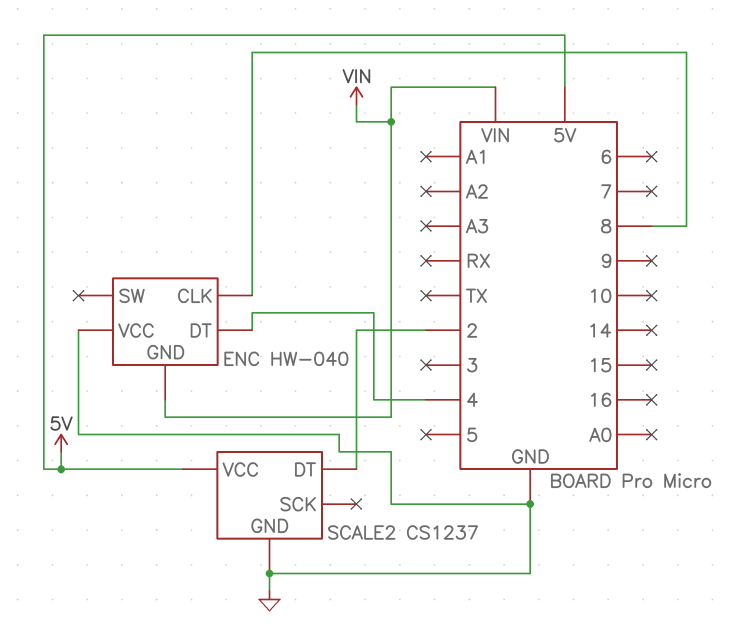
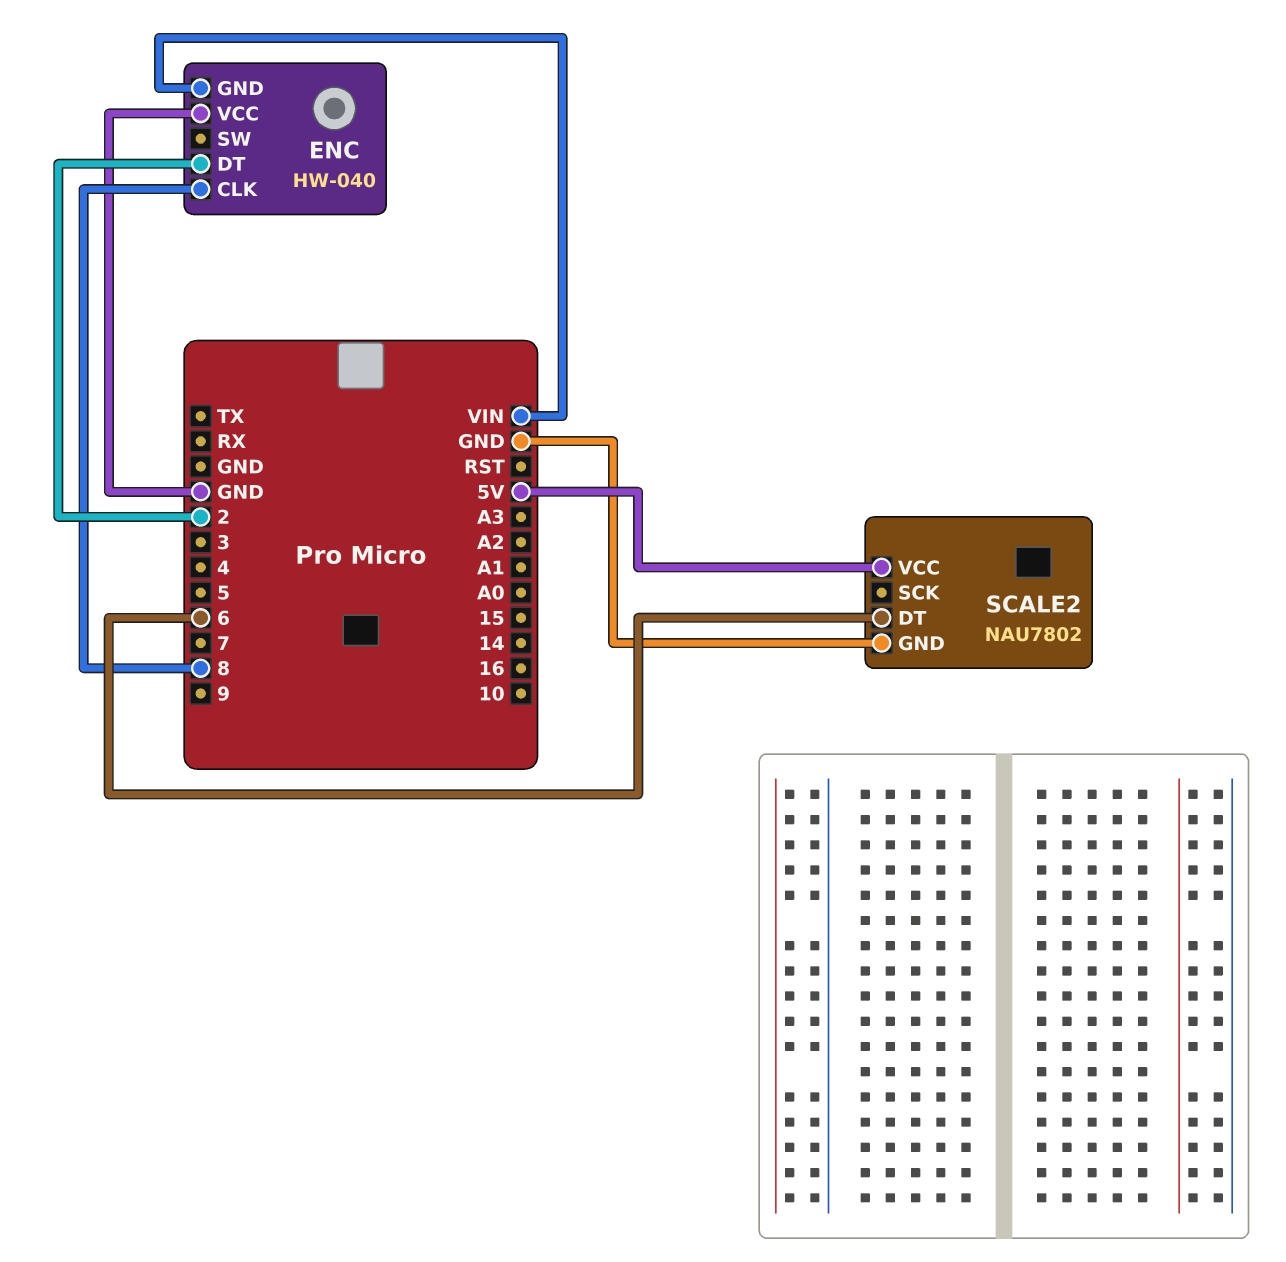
ENC pin DT: 4 -> 2
SCALE2: CS1237 -> NAU7802
SCALE2 pin DT: 2 -> 6

